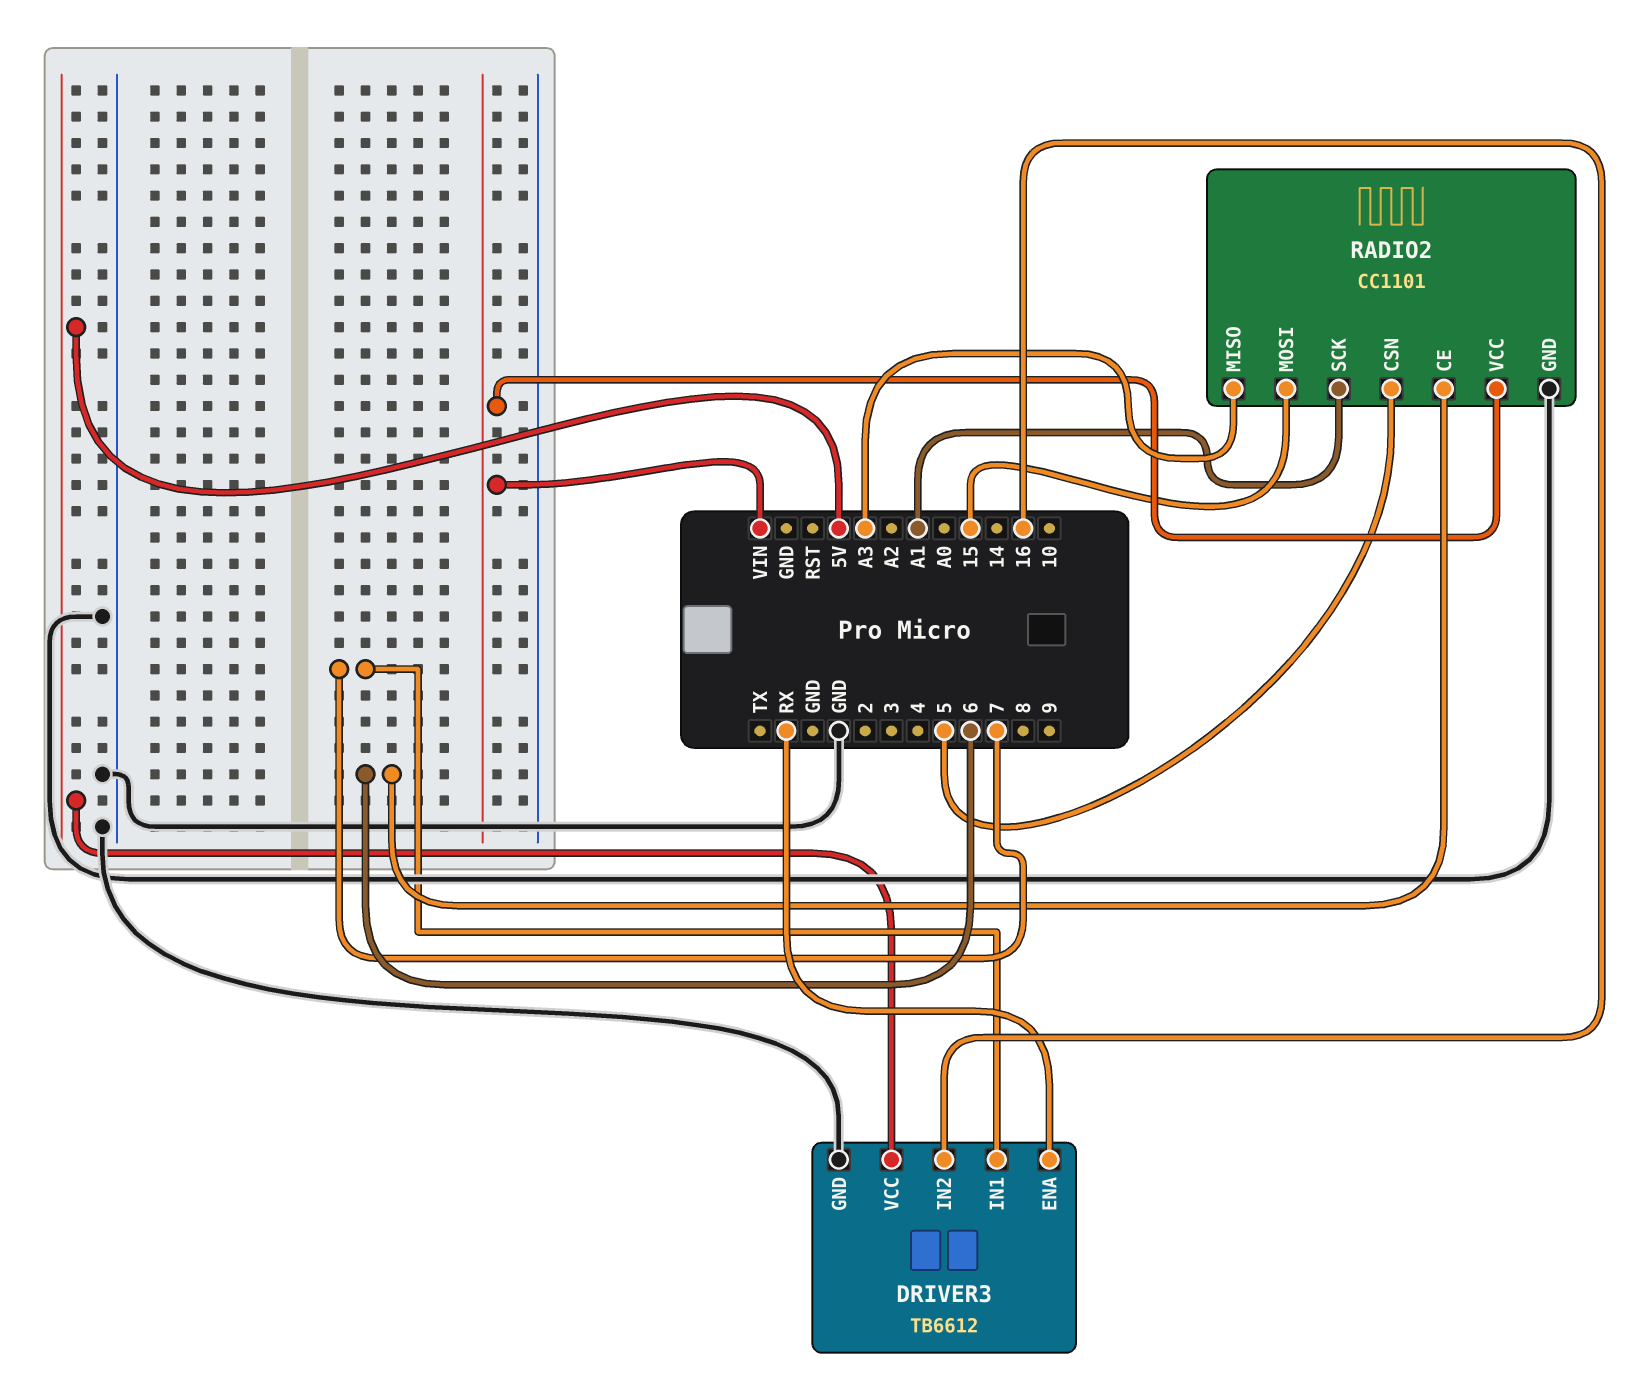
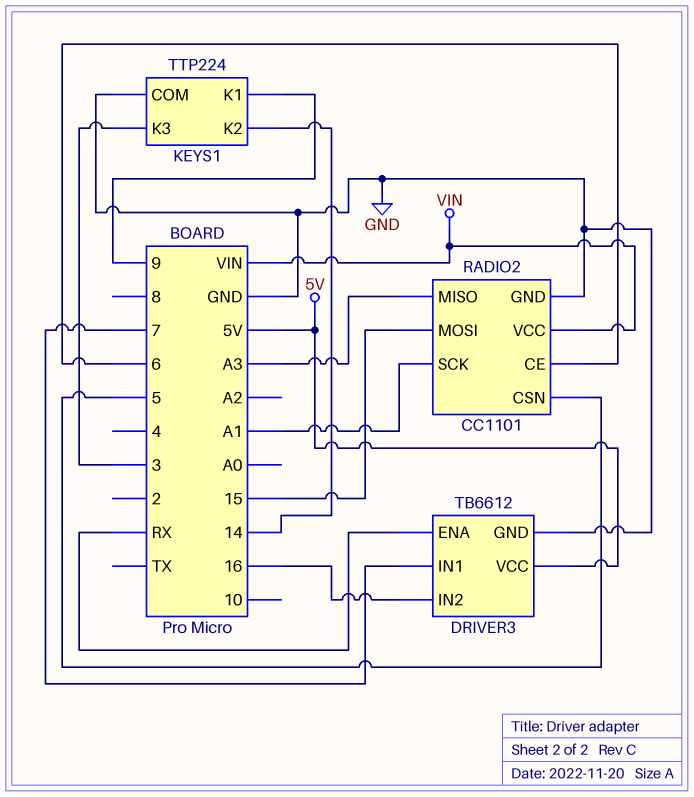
KEYS1: none -> TTP224
KEYS1 pin COM: none -> GND
KEYS1 pin K1: none -> 9
KEYS1 pin K2: none -> 14
KEYS1 pin K3: none -> 3

